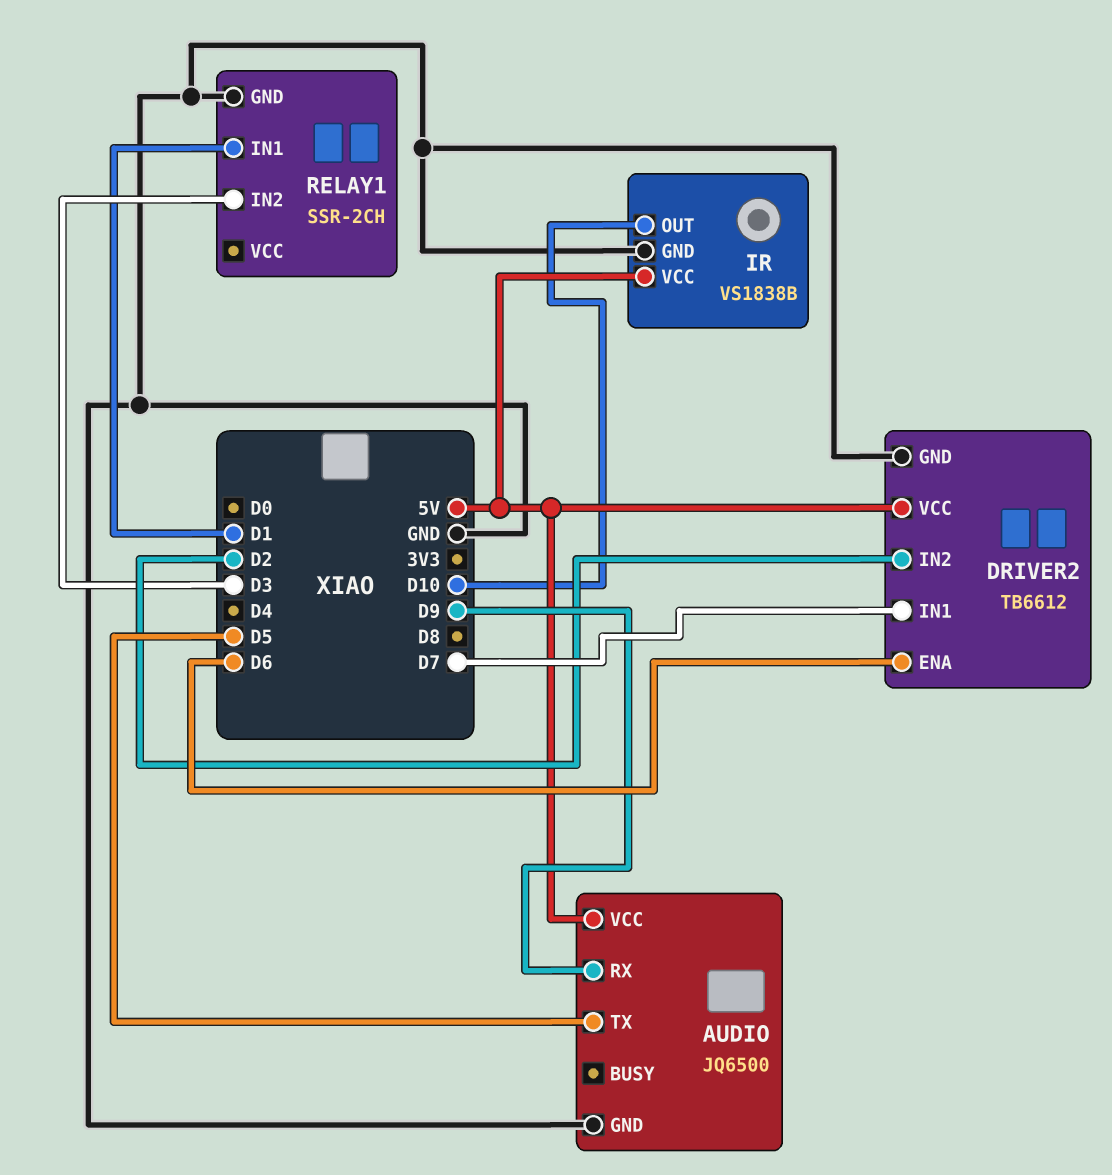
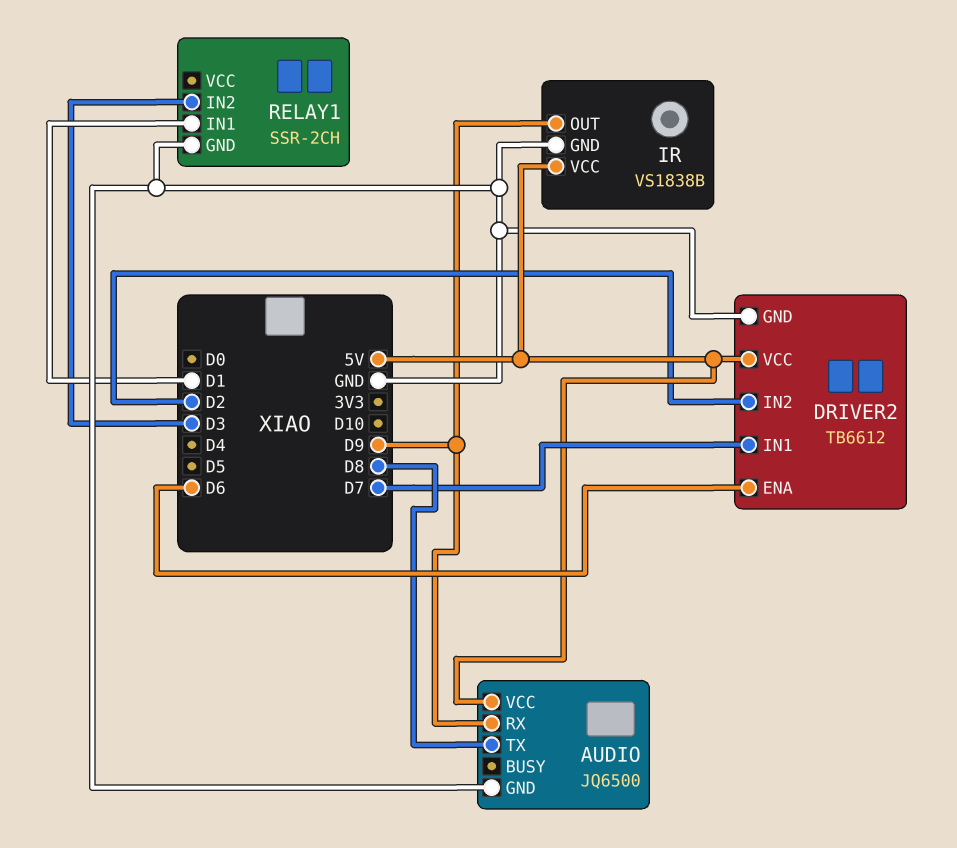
AUDIO pin TX: D5 -> D8
IR pin OUT: D10 -> D9

